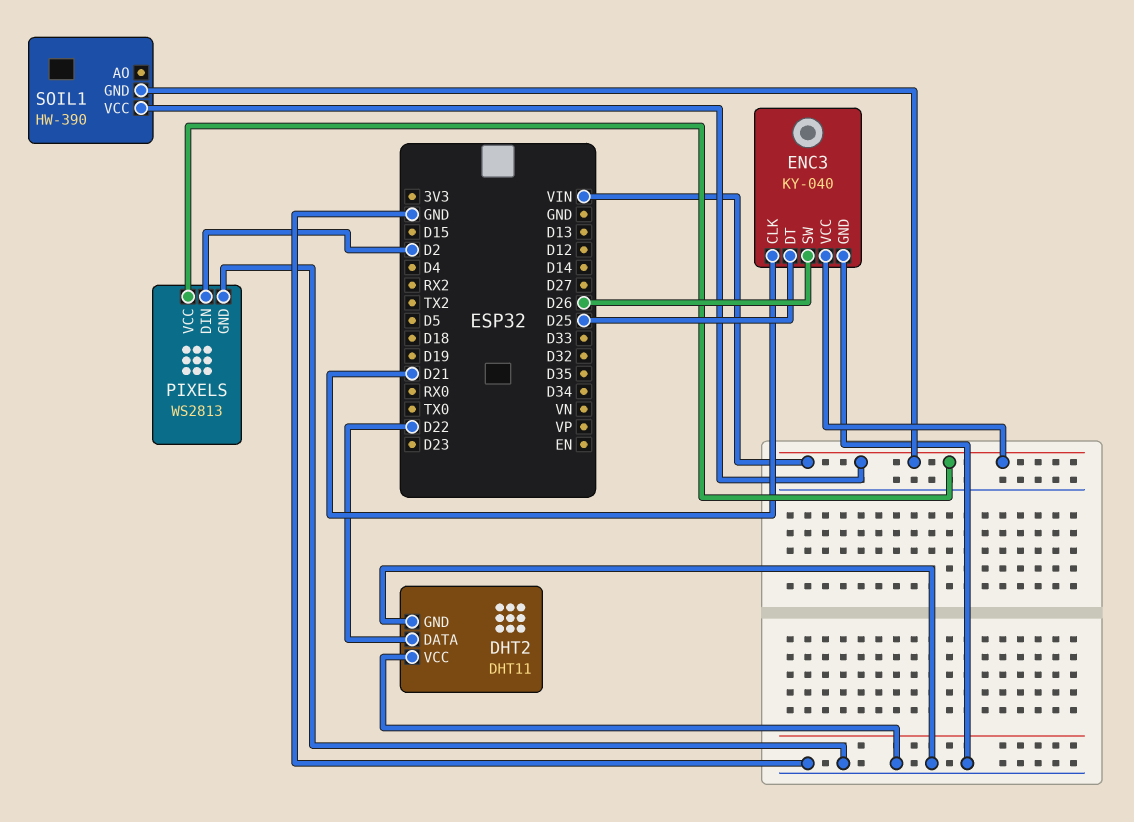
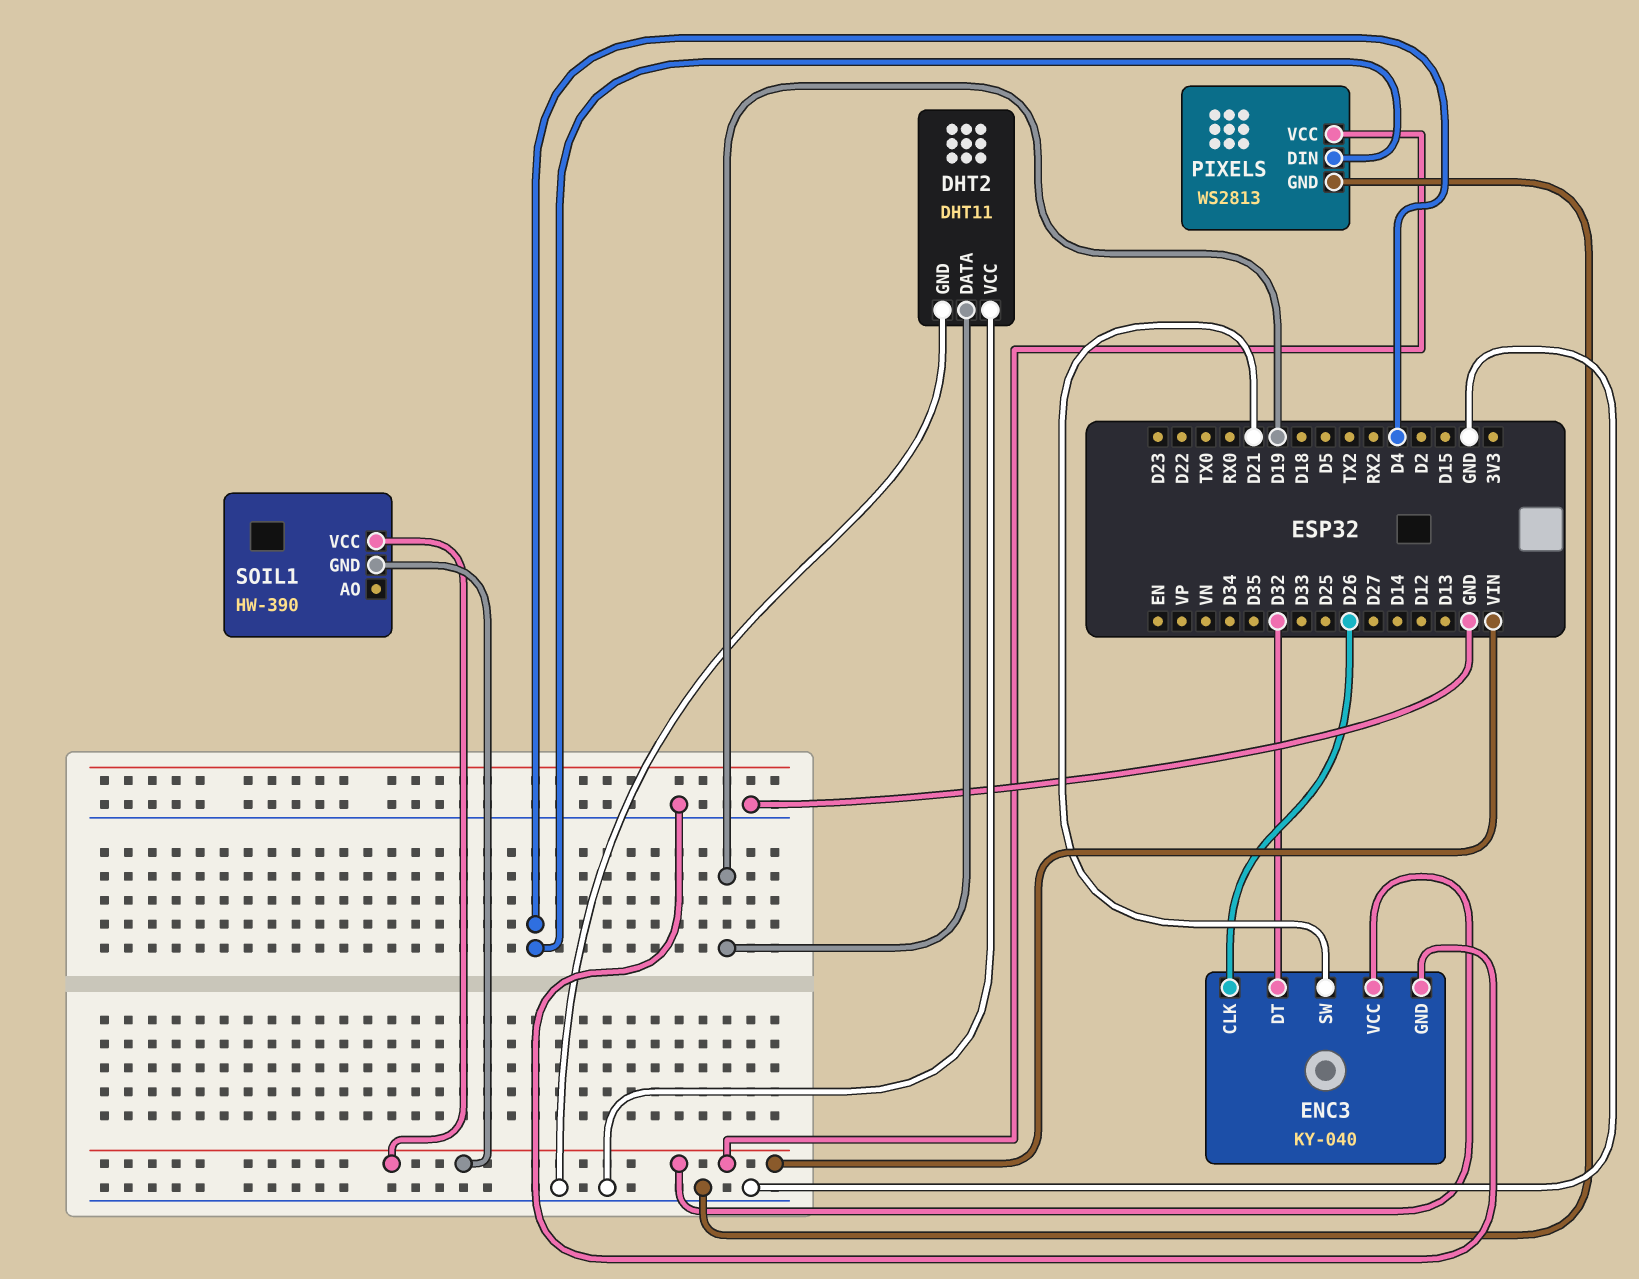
DHT2 pin DATA: D22 -> D19
ENC3 pin CLK: D21 -> D26
ENC3 pin DT: D25 -> D32
ENC3 pin SW: D26 -> D21
PIXELS pin DIN: D2 -> D4

